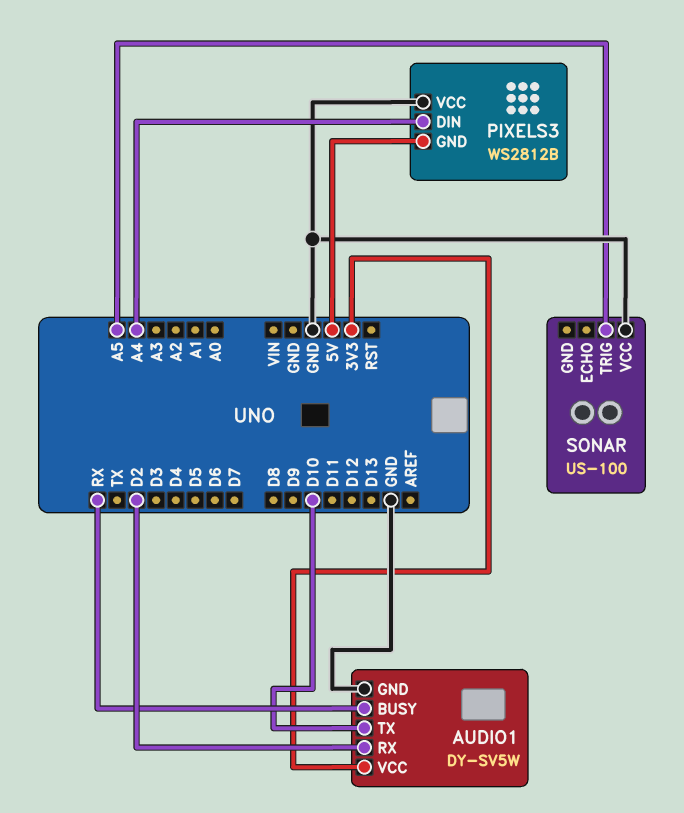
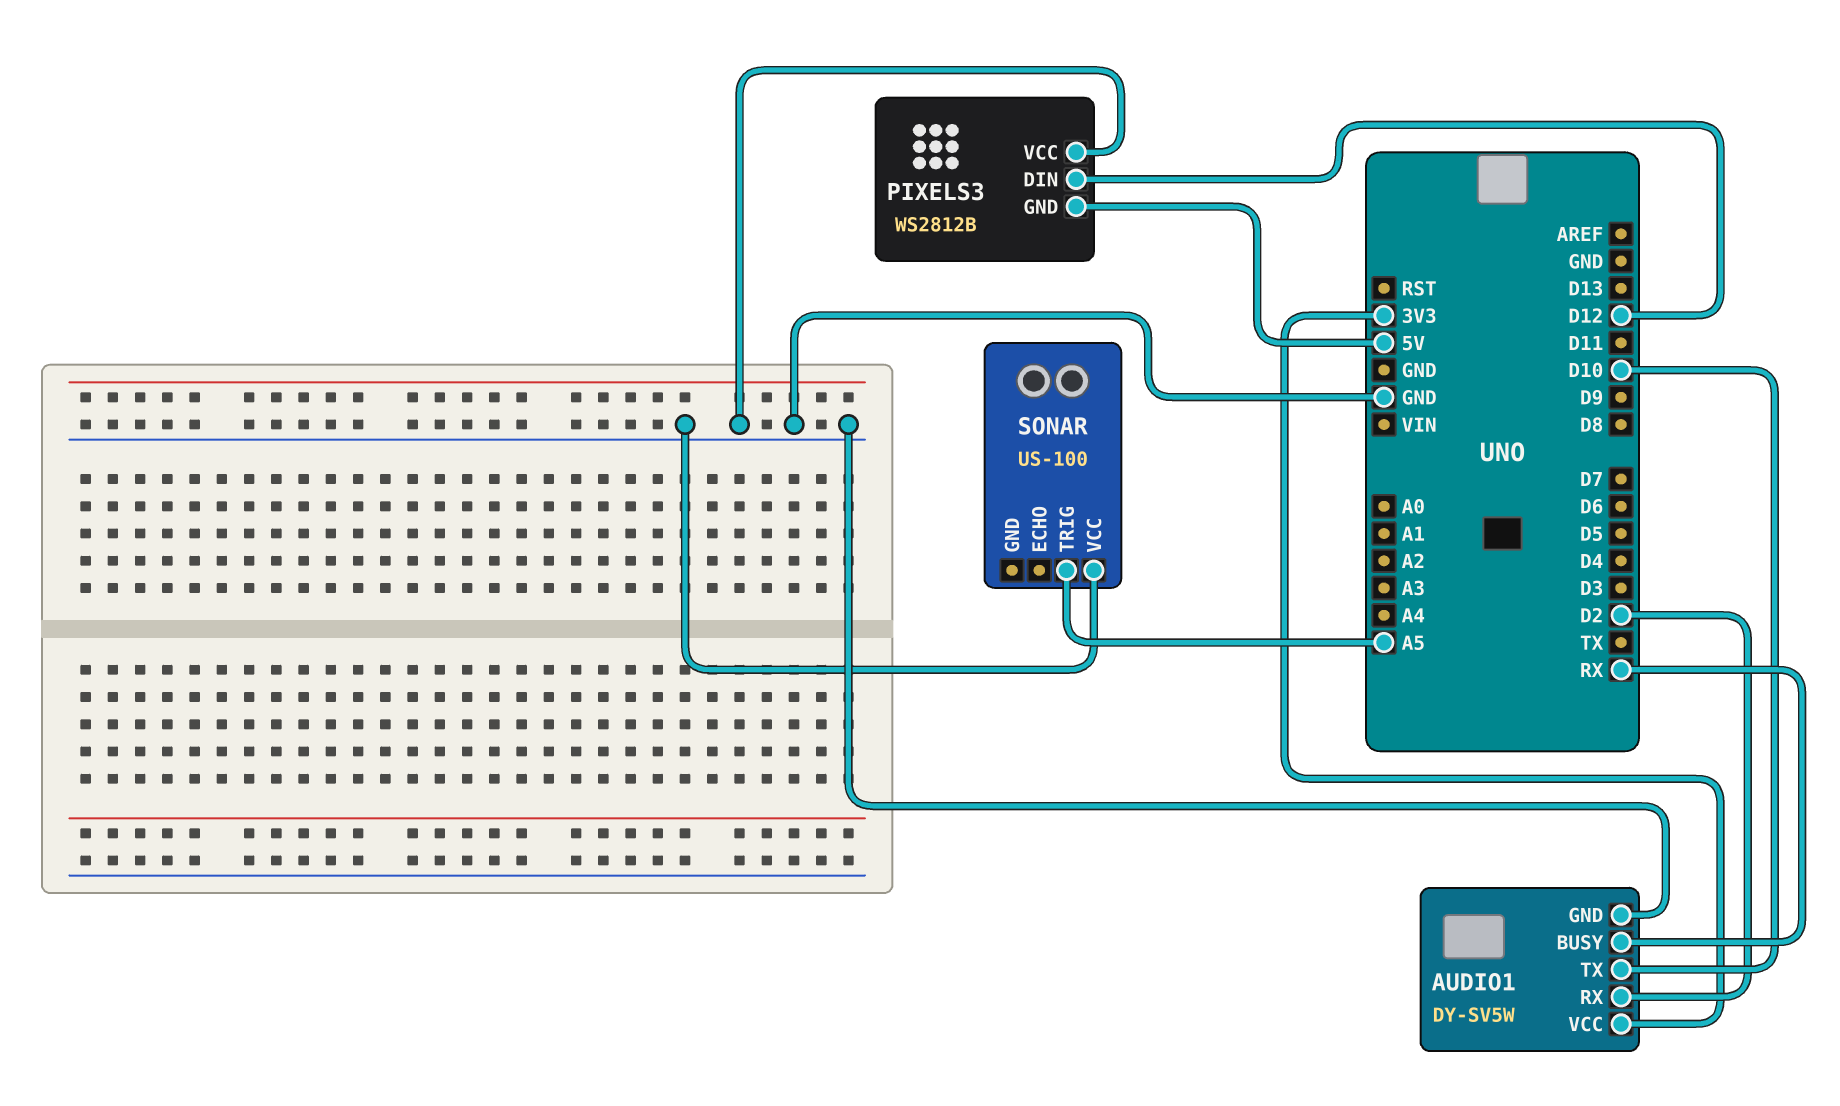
PIXELS3 pin DIN: A4 -> D12

